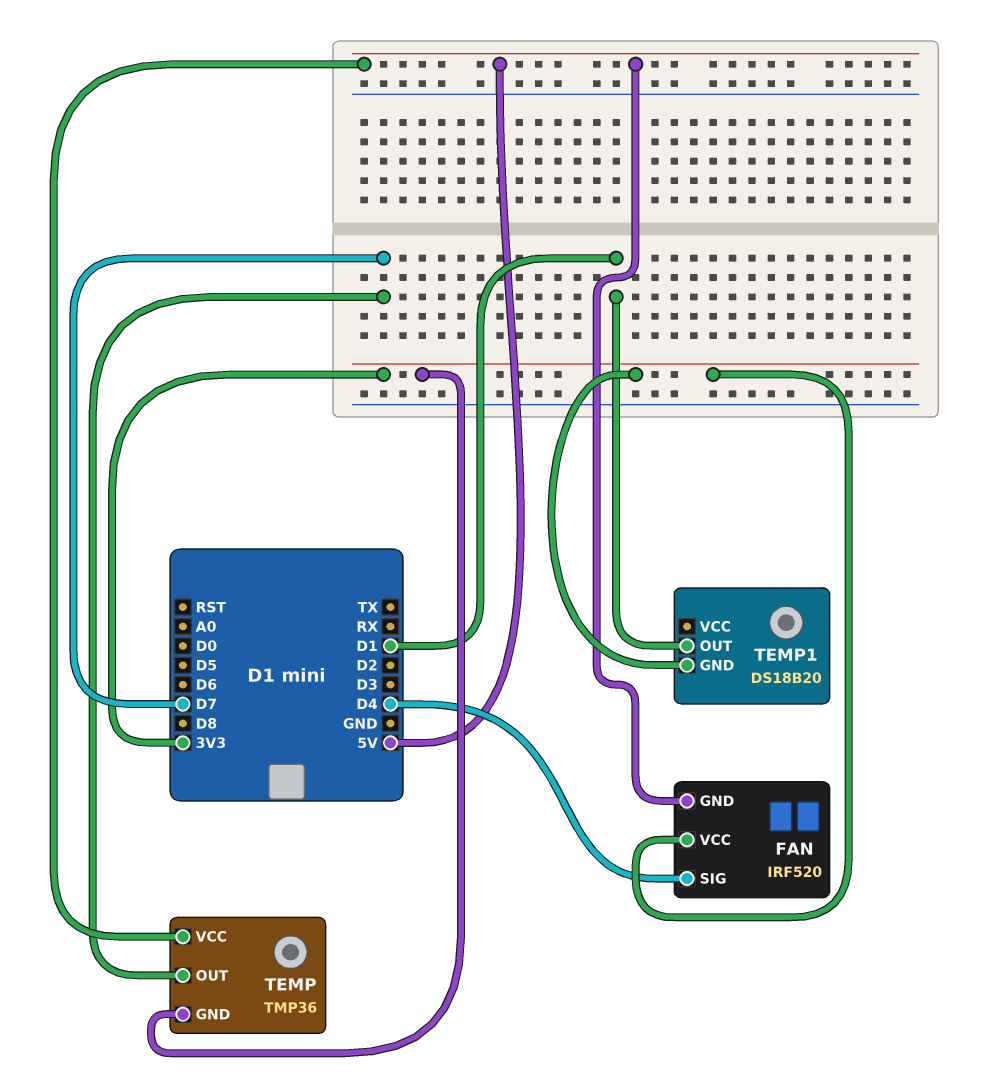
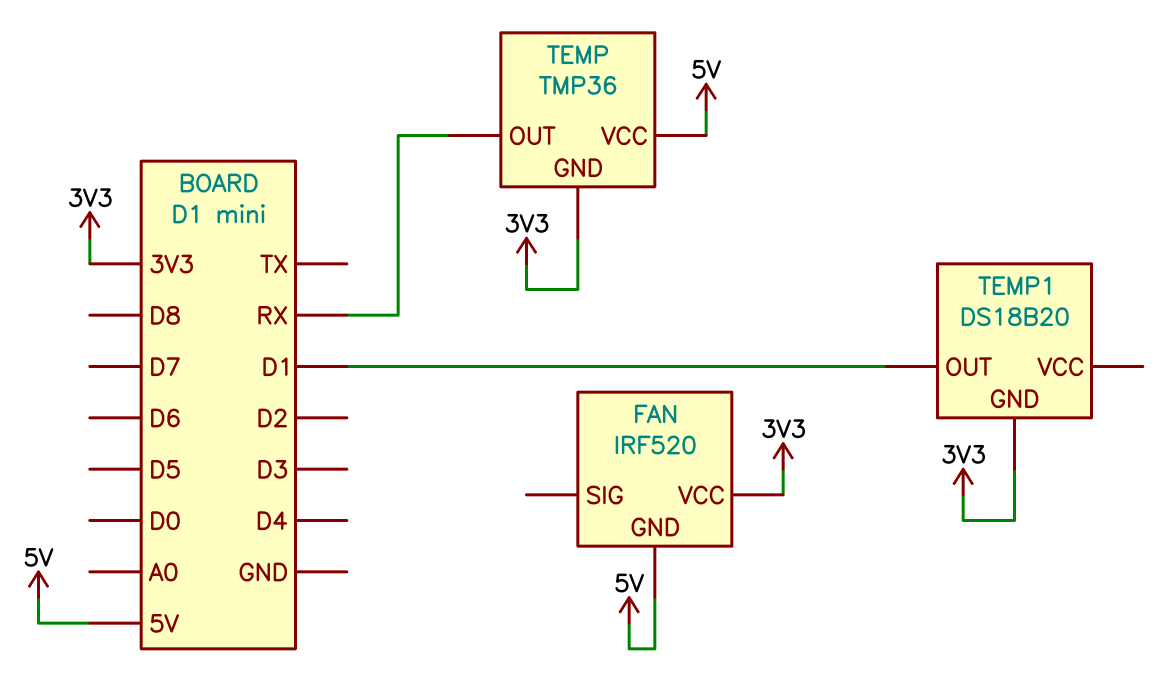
FAN pin SIG: D4 -> none
TEMP pin OUT: D7 -> RX

